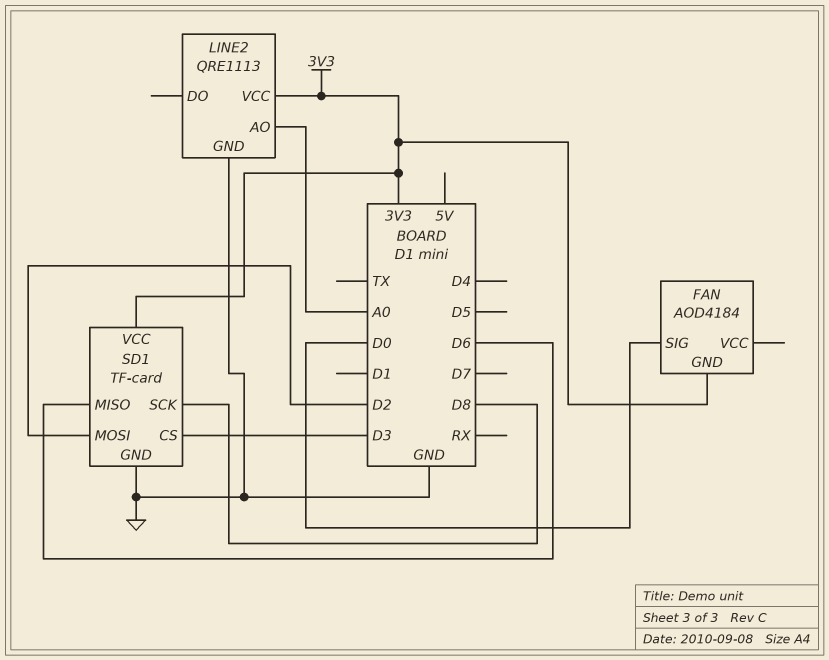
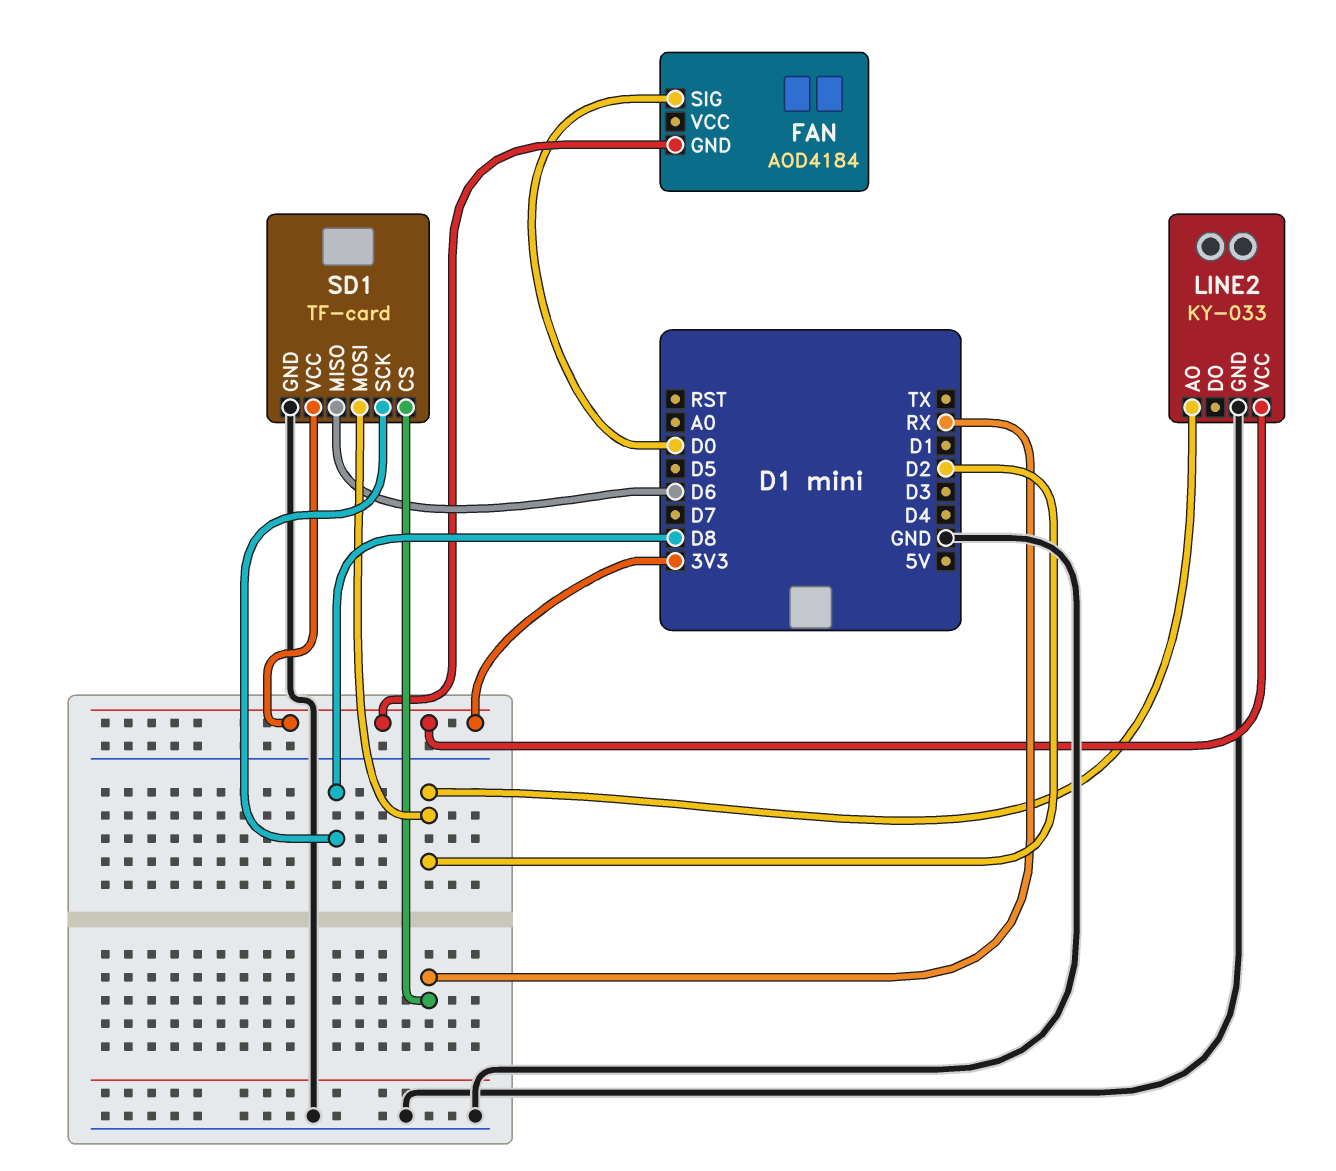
LINE2: QRE1113 -> KY-033
LINE2 pin AO: A0 -> D2
SD1 pin CS: D3 -> RX

